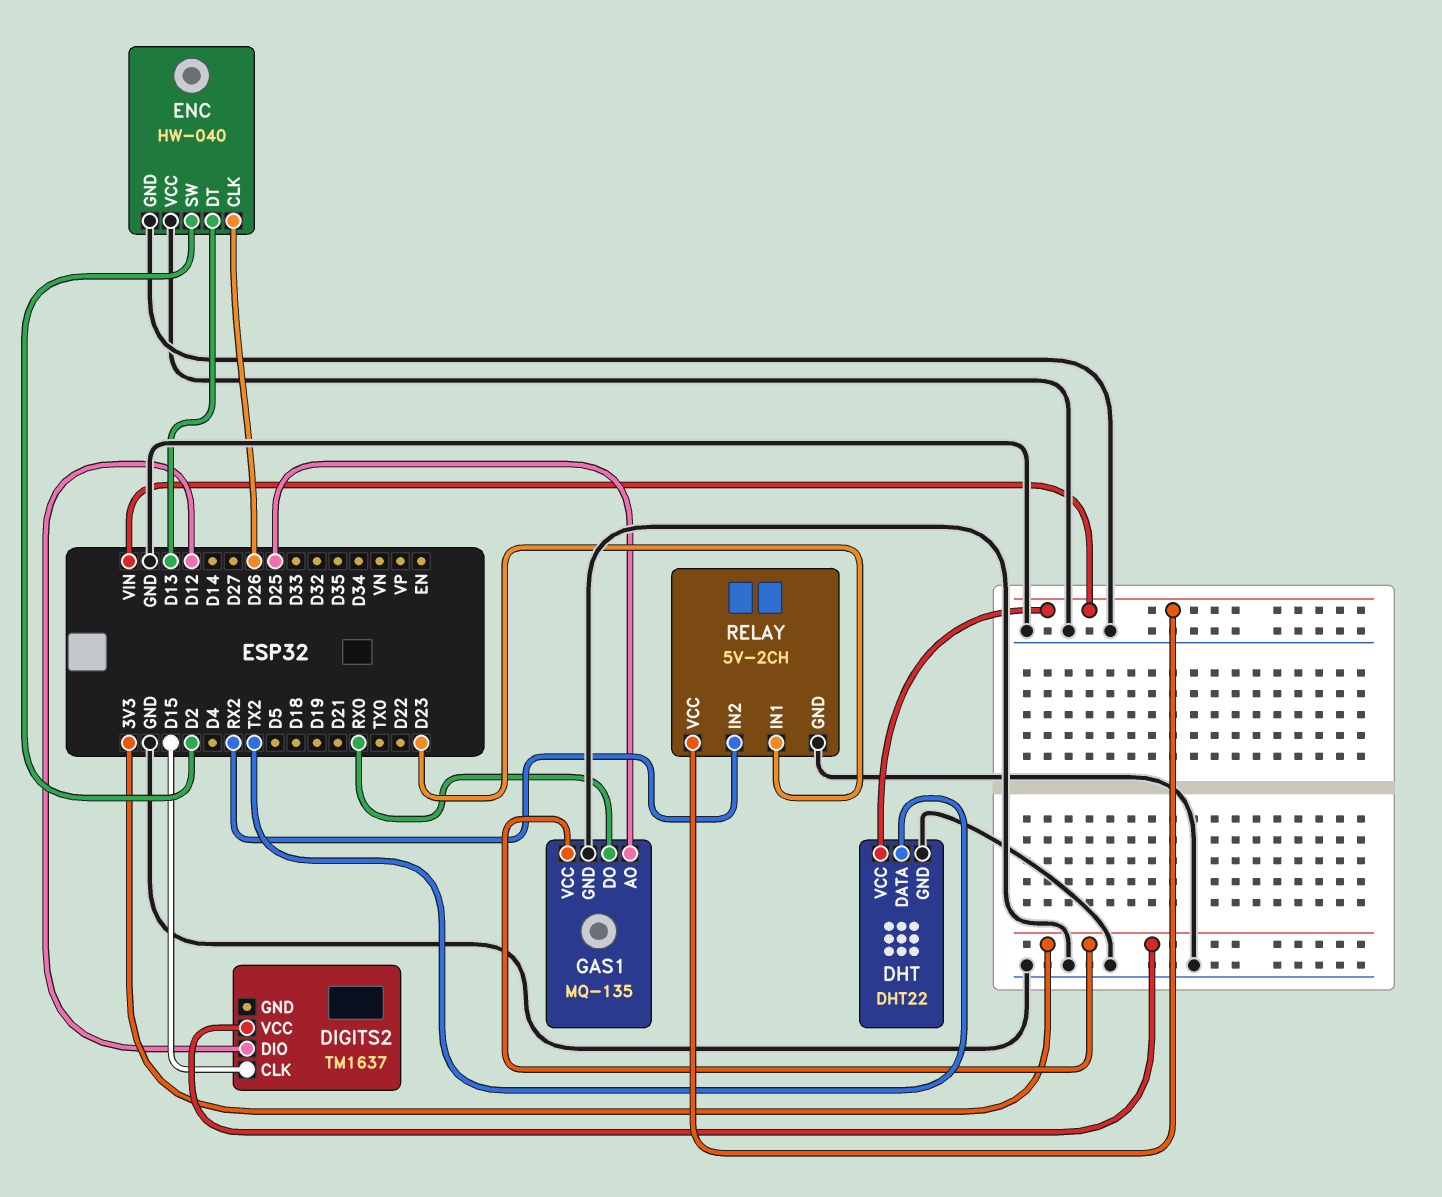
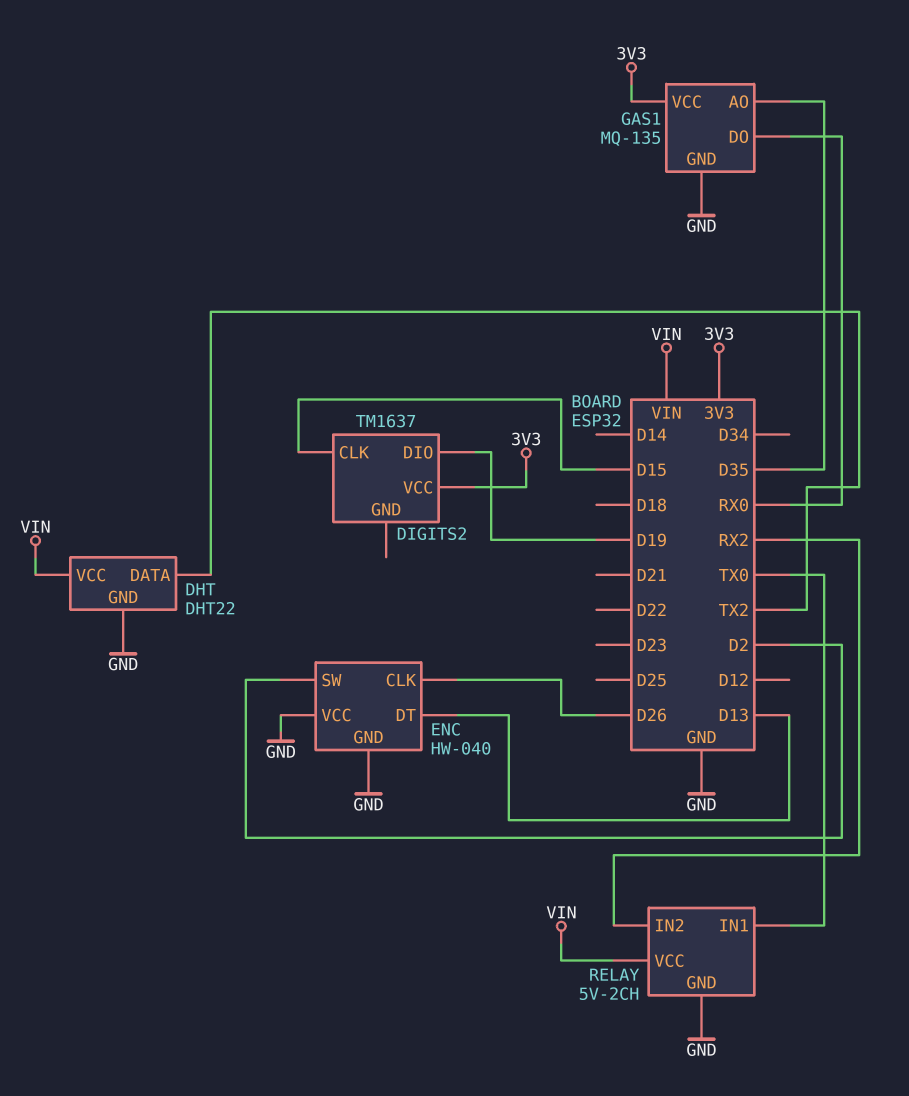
DIGITS2 pin DIO: D12 -> D19
GAS1 pin AO: D25 -> D35
RELAY pin IN1: D23 -> TX0

